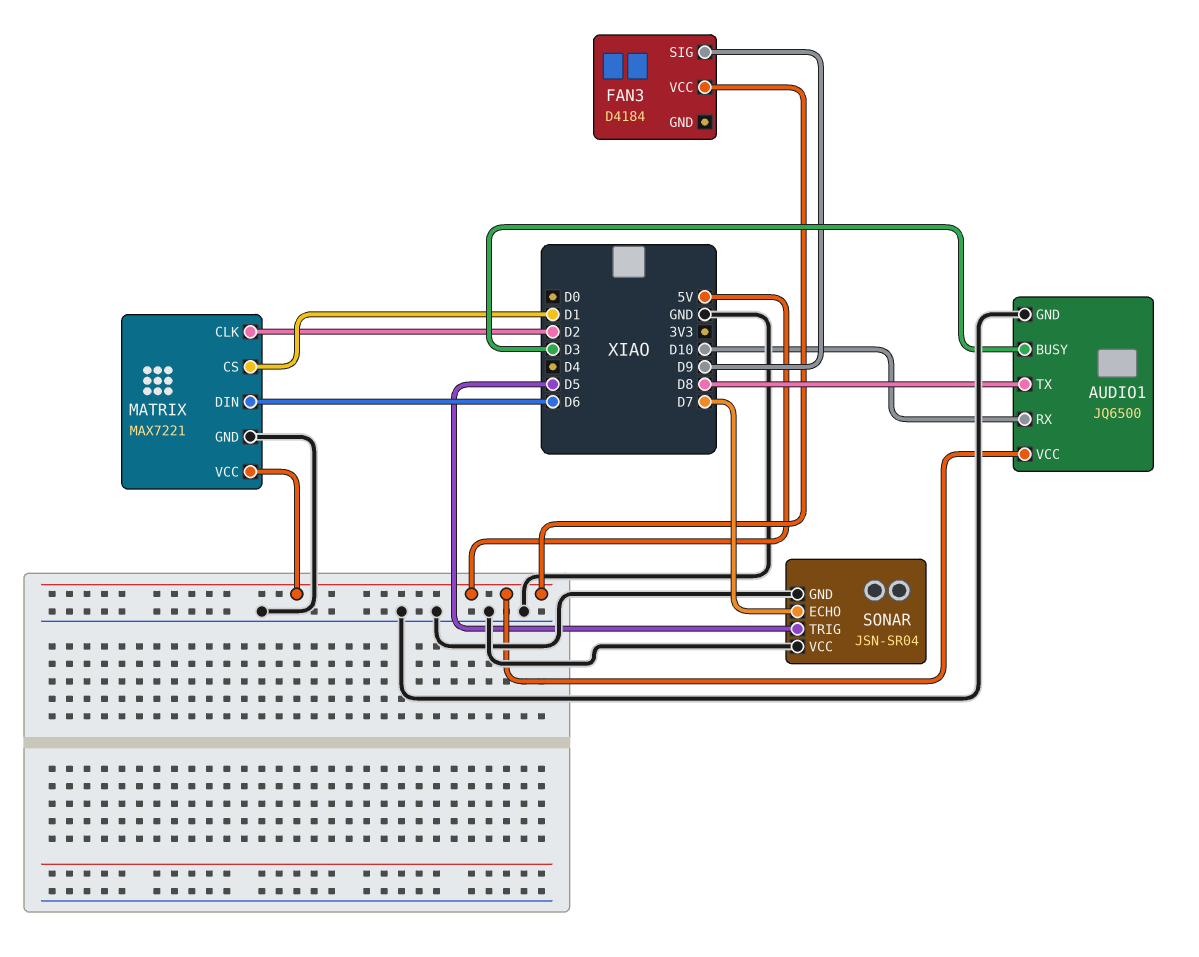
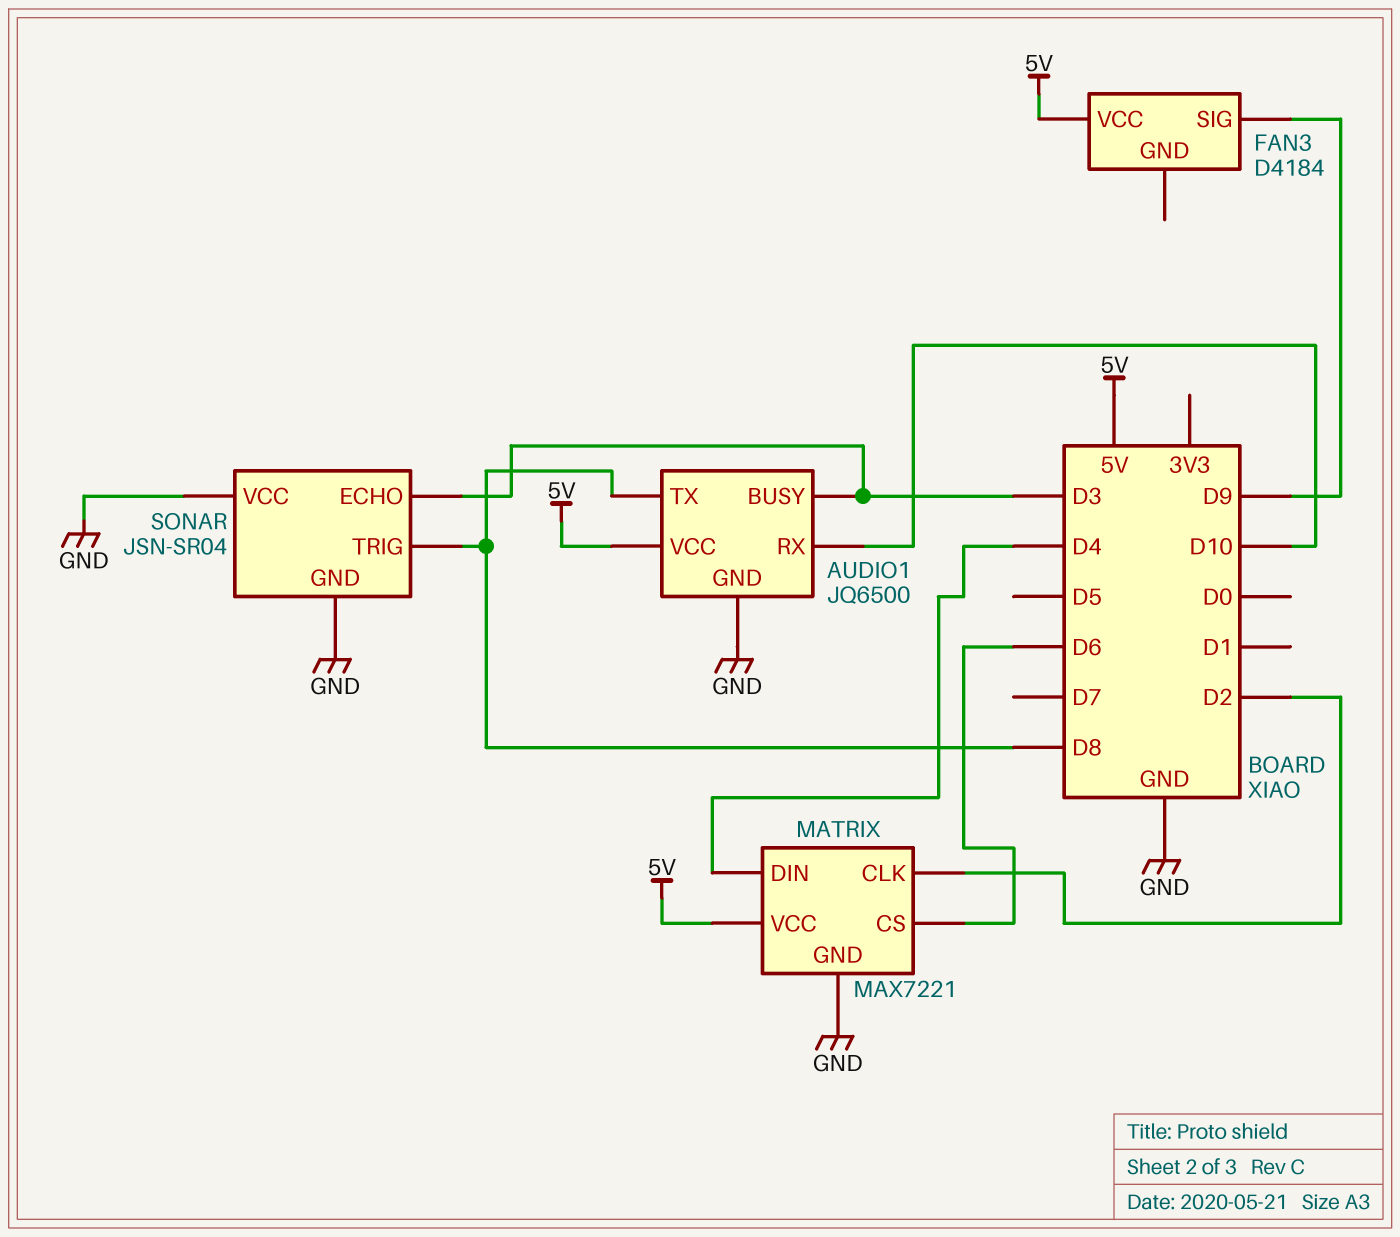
MATRIX pin CS: D1 -> D6
MATRIX pin DIN: D6 -> D4
SONAR pin ECHO: D7 -> D3
SONAR pin TRIG: D5 -> D8

